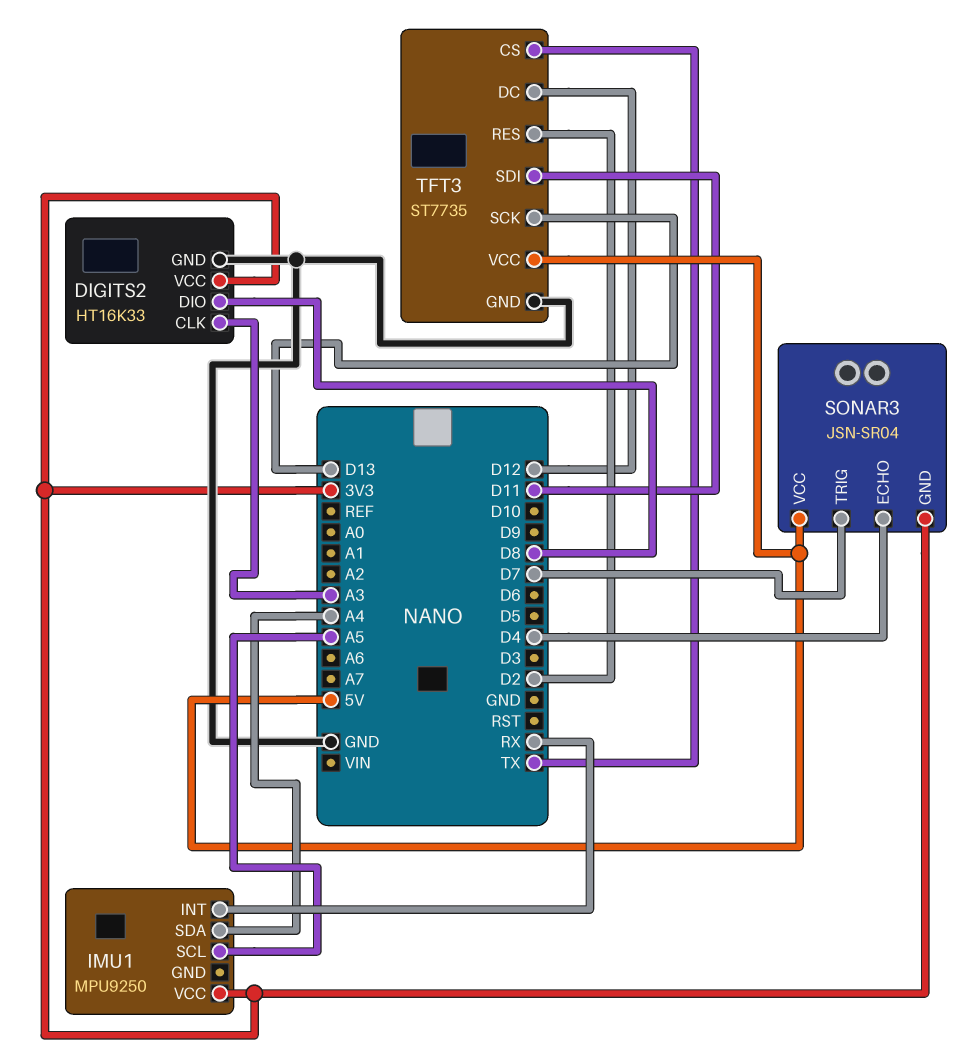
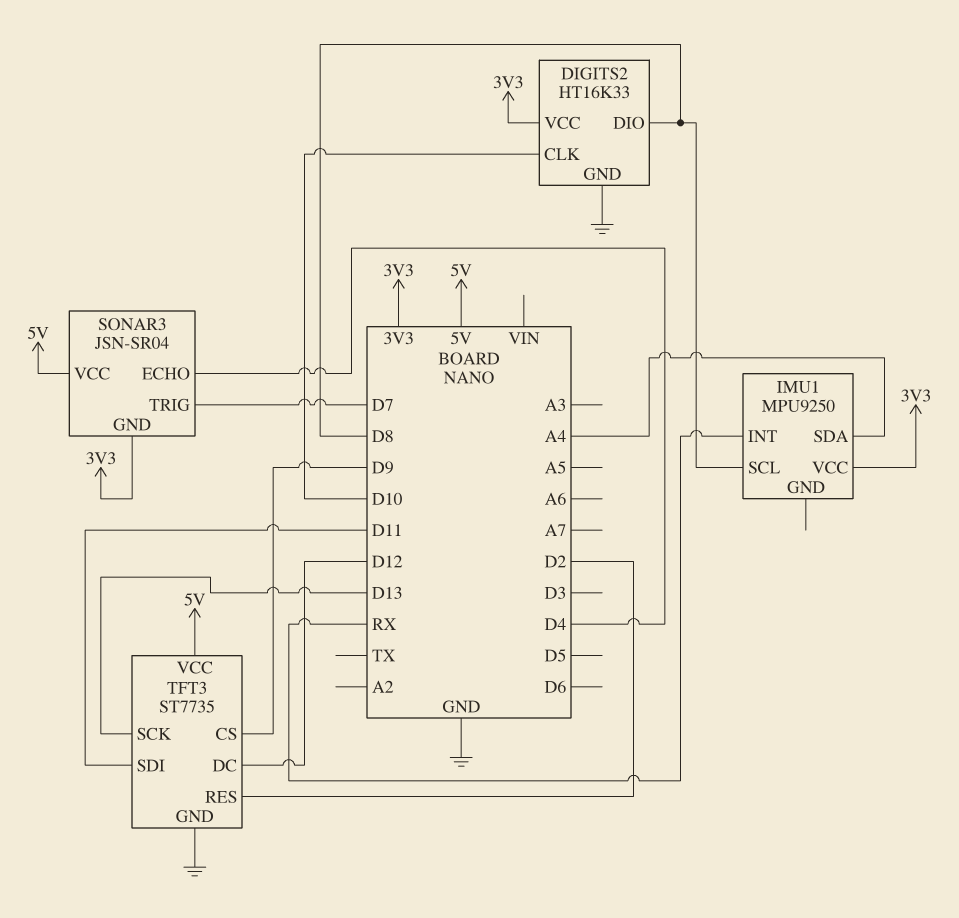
DIGITS2 pin CLK: A3 -> D10
IMU1 pin SCL: A5 -> D8
TFT3 pin CS: TX -> D9

